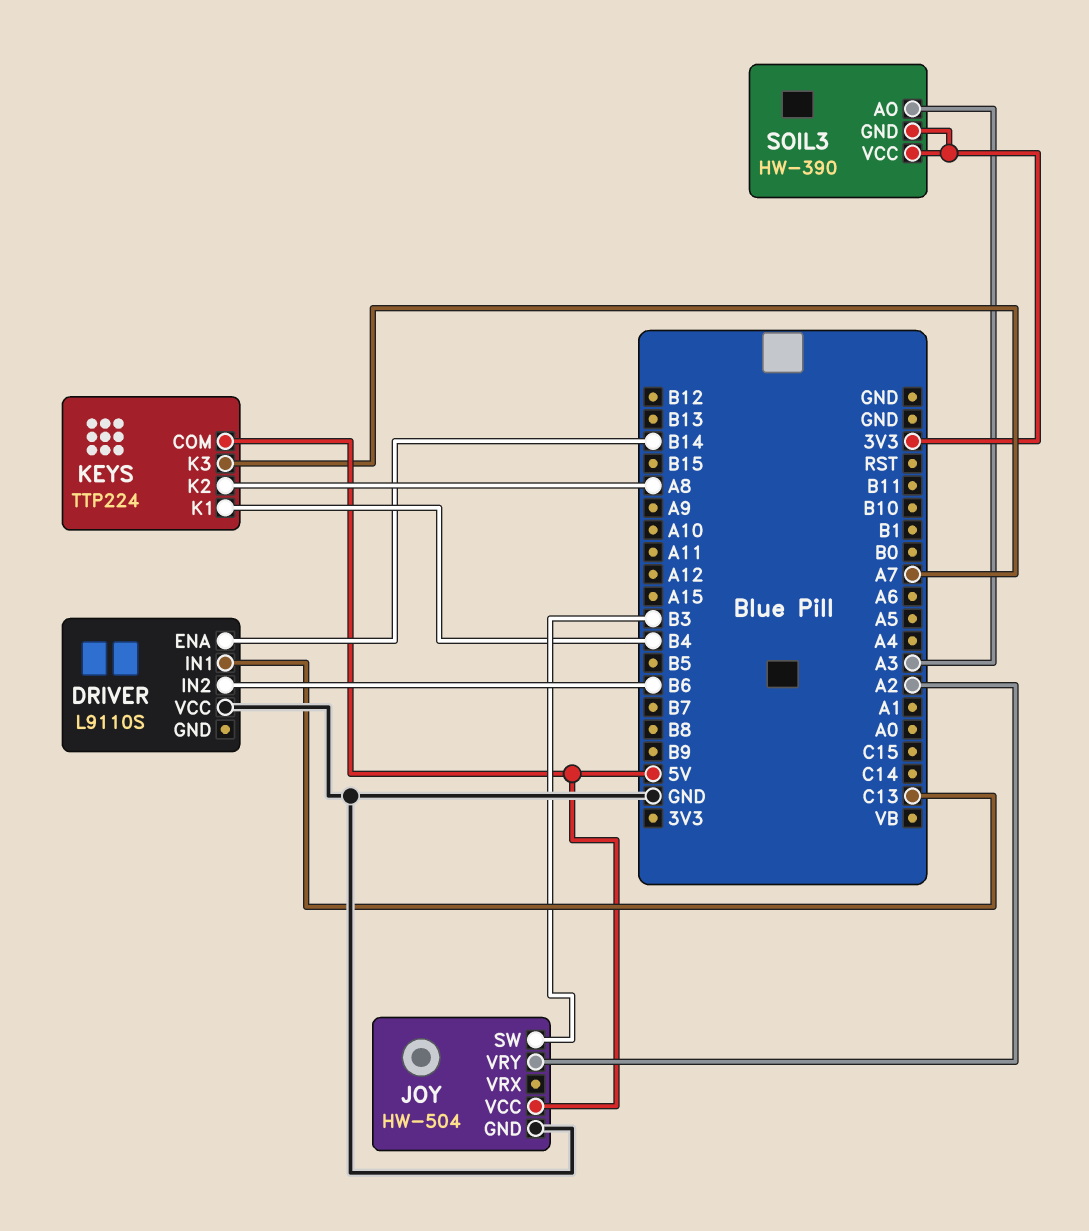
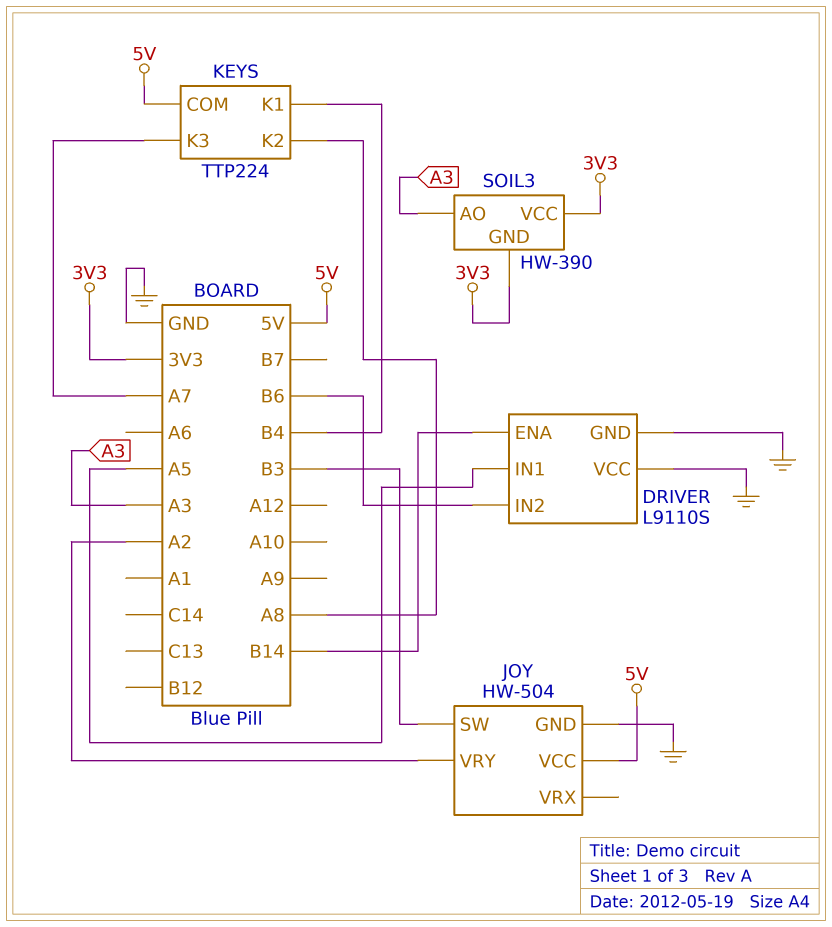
DRIVER pin GND: none -> GND
DRIVER pin IN1: C13 -> A5

